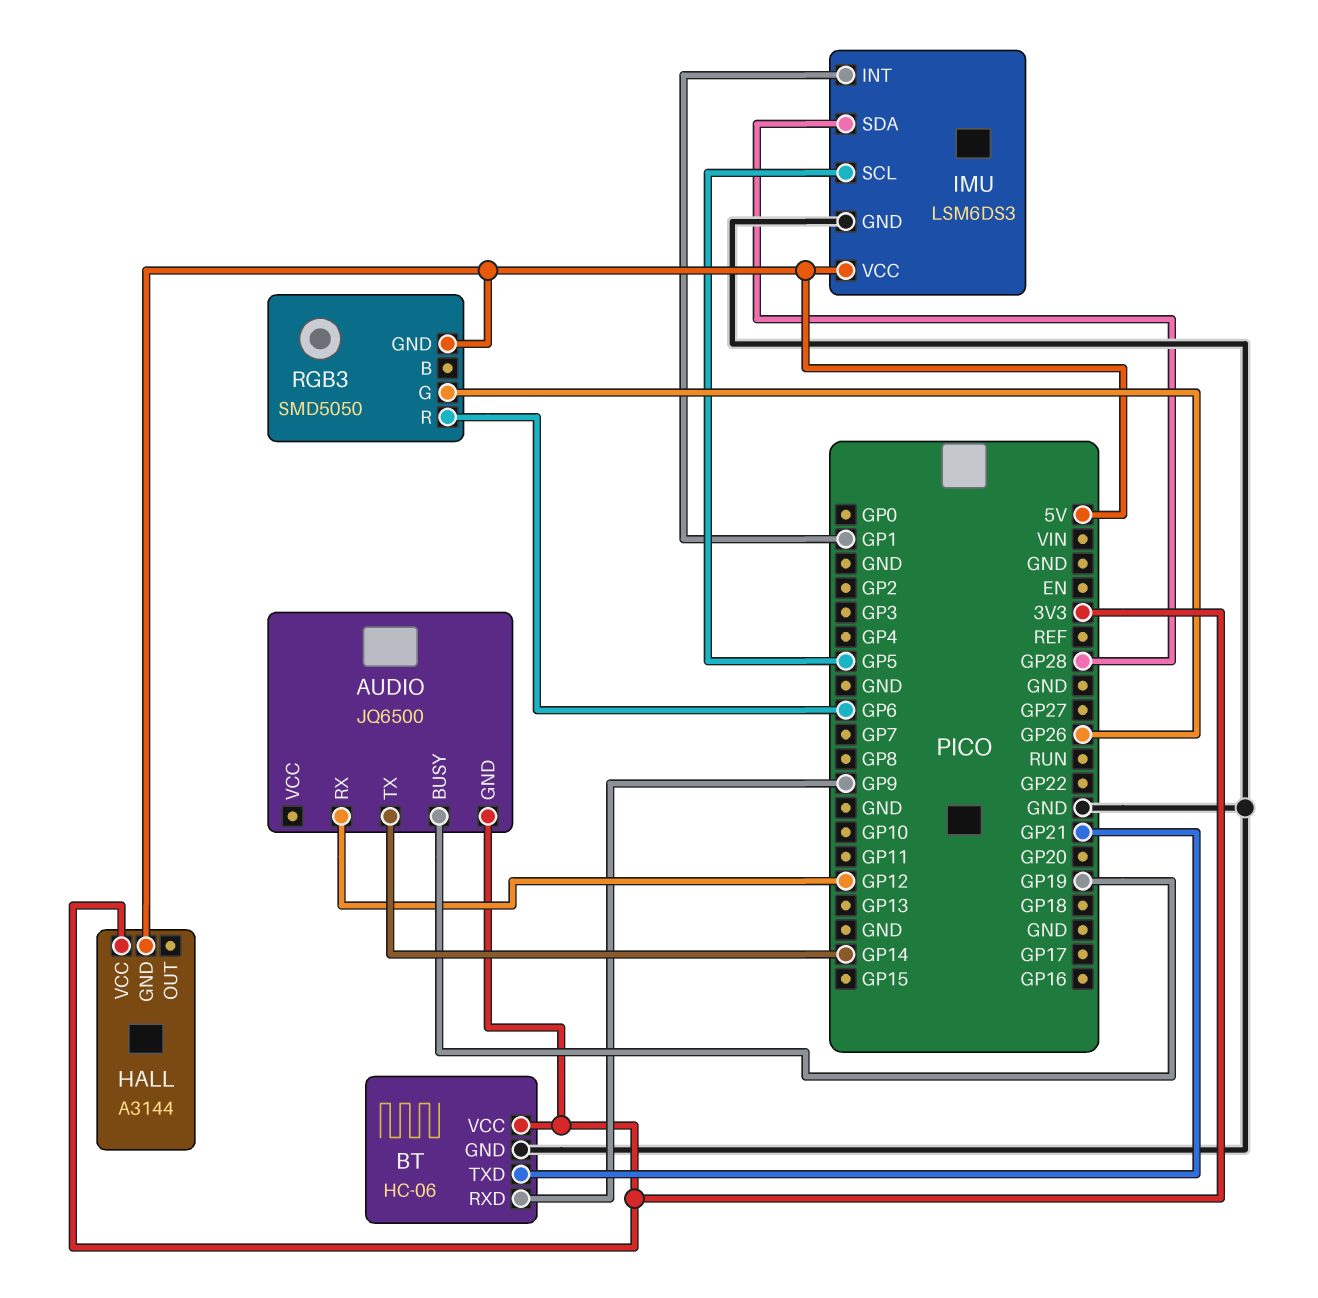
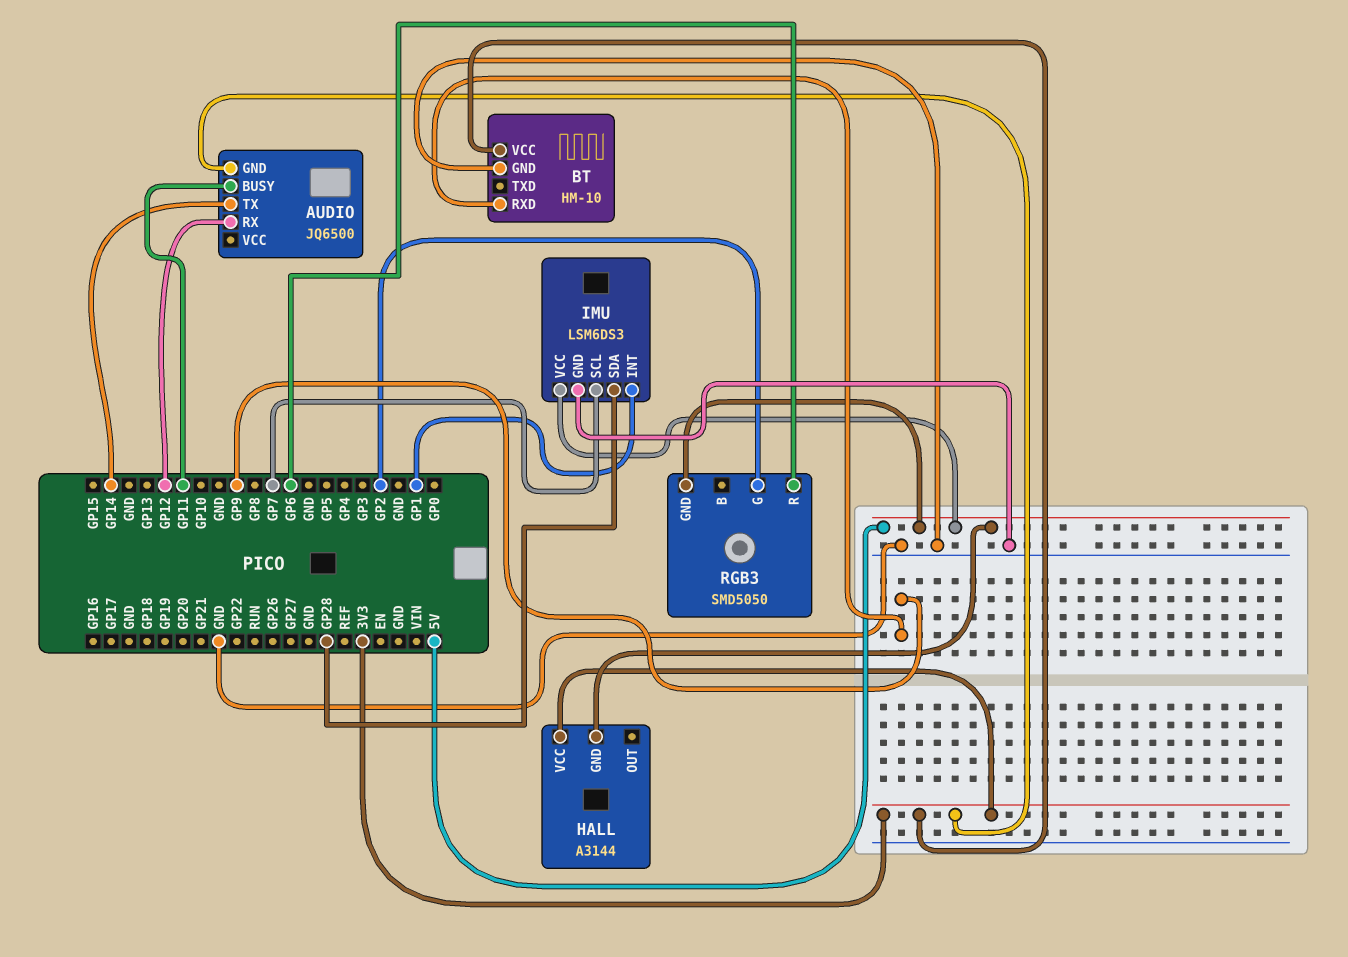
AUDIO pin BUSY: GP19 -> GP11
BT: HC-06 -> HM-10
BT pin TXD: GP21 -> none
IMU pin SCL: GP5 -> GP7
RGB3 pin G: GP26 -> GP2

